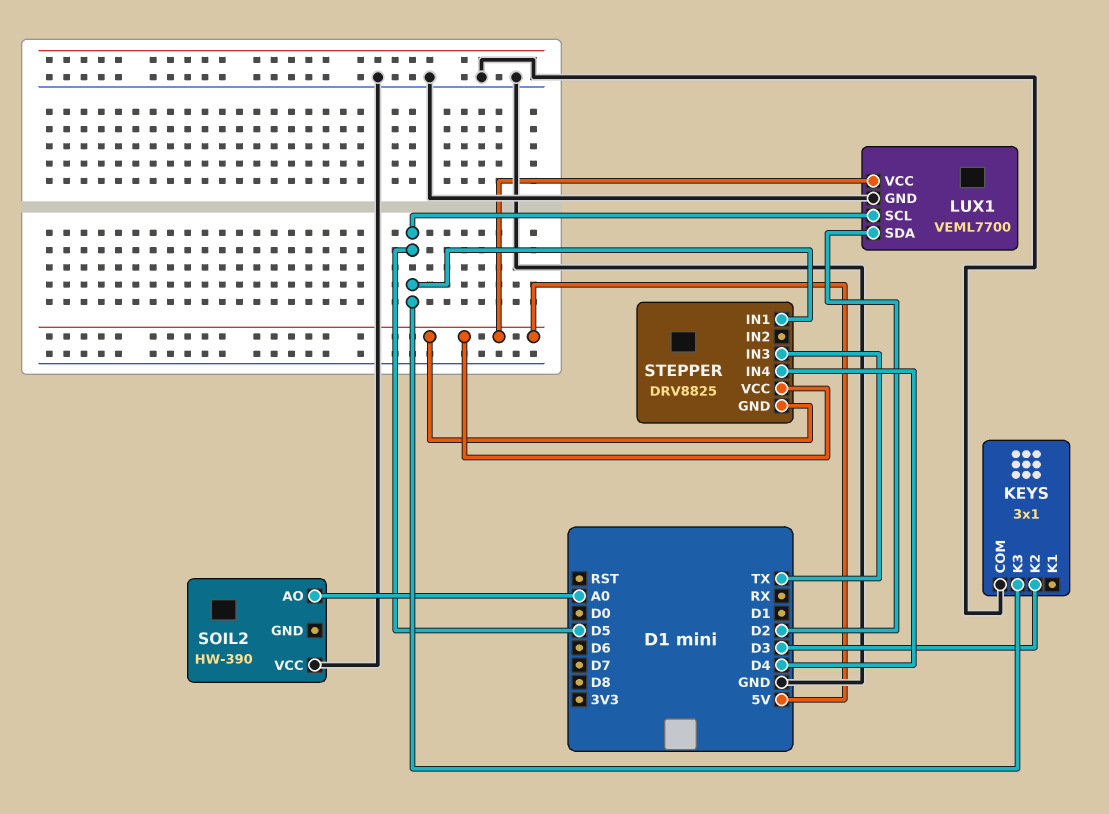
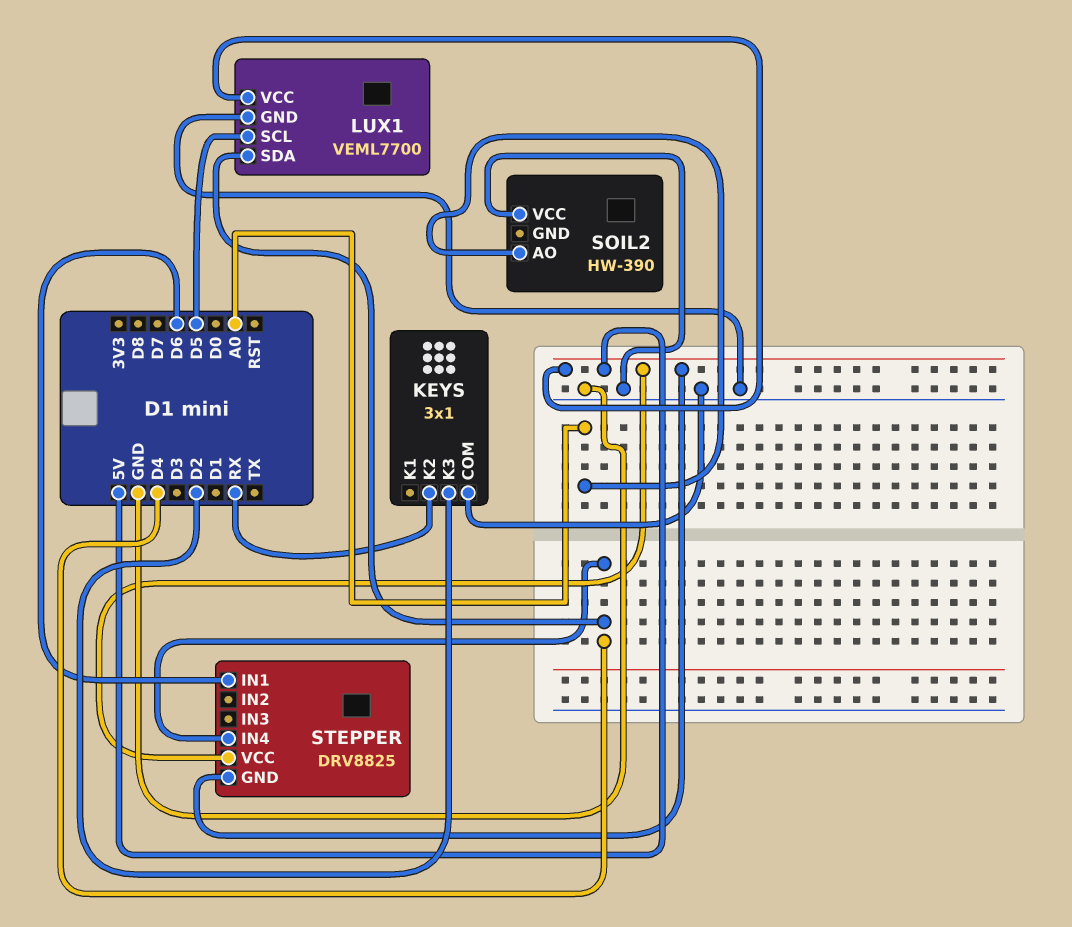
KEYS pin K2: D3 -> RX
KEYS pin K3: D5 -> D2
LUX1 pin SDA: D2 -> D4
STEPPER pin IN1: D5 -> D6
STEPPER pin IN3: TX -> none

